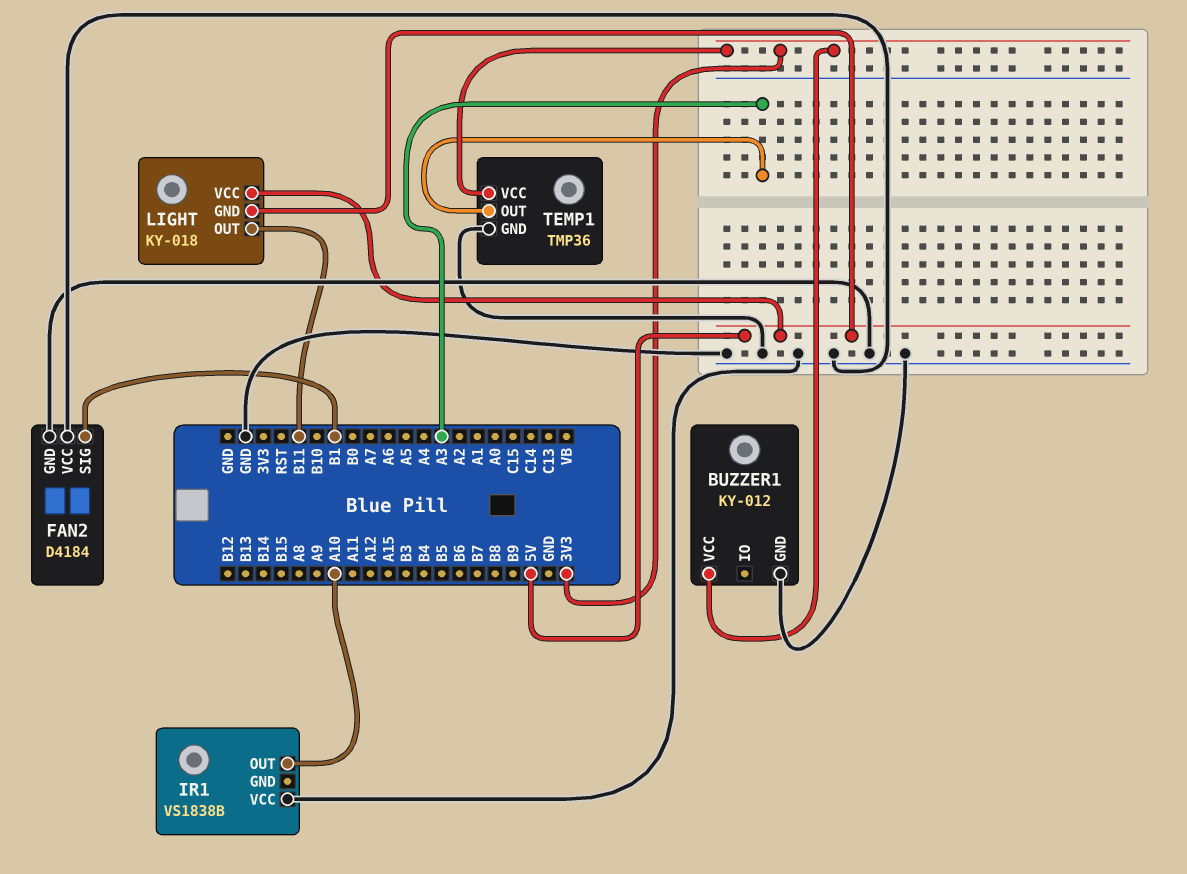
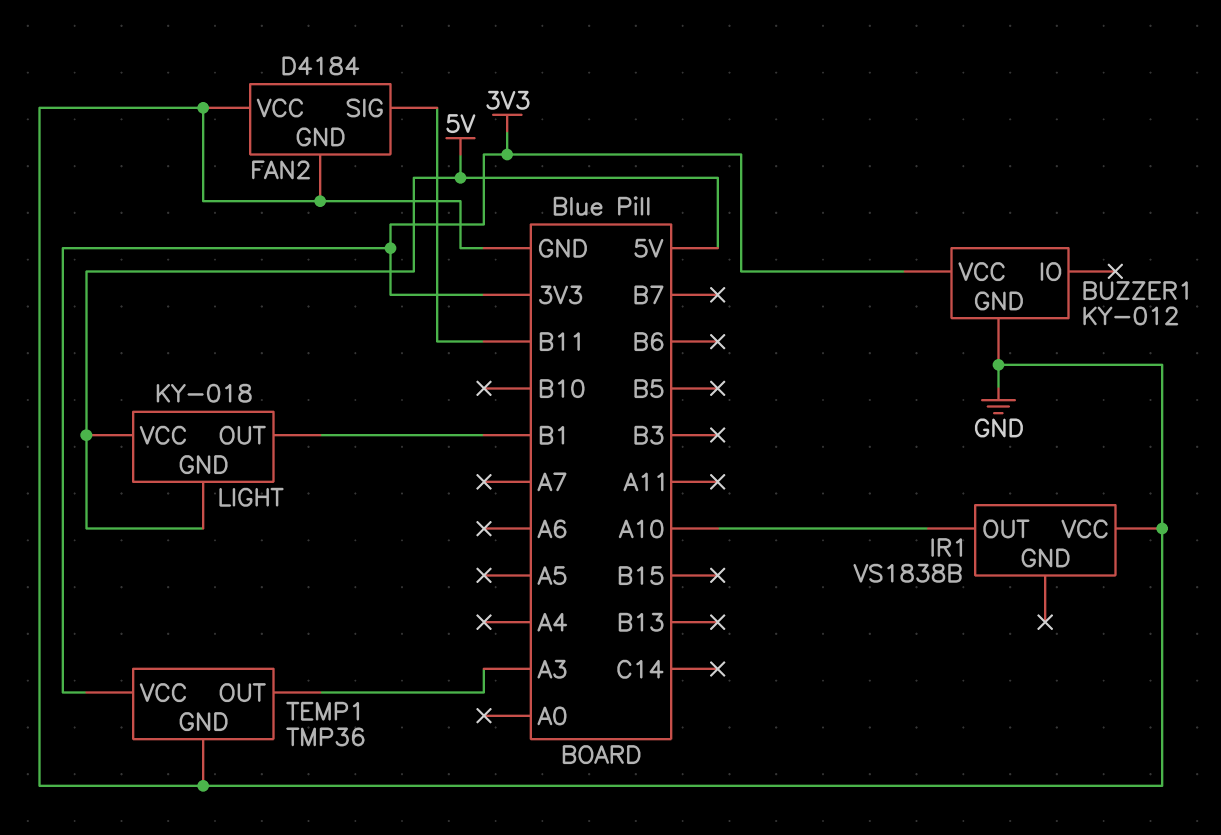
FAN2 pin SIG: B1 -> B11
LIGHT pin OUT: B11 -> B1

